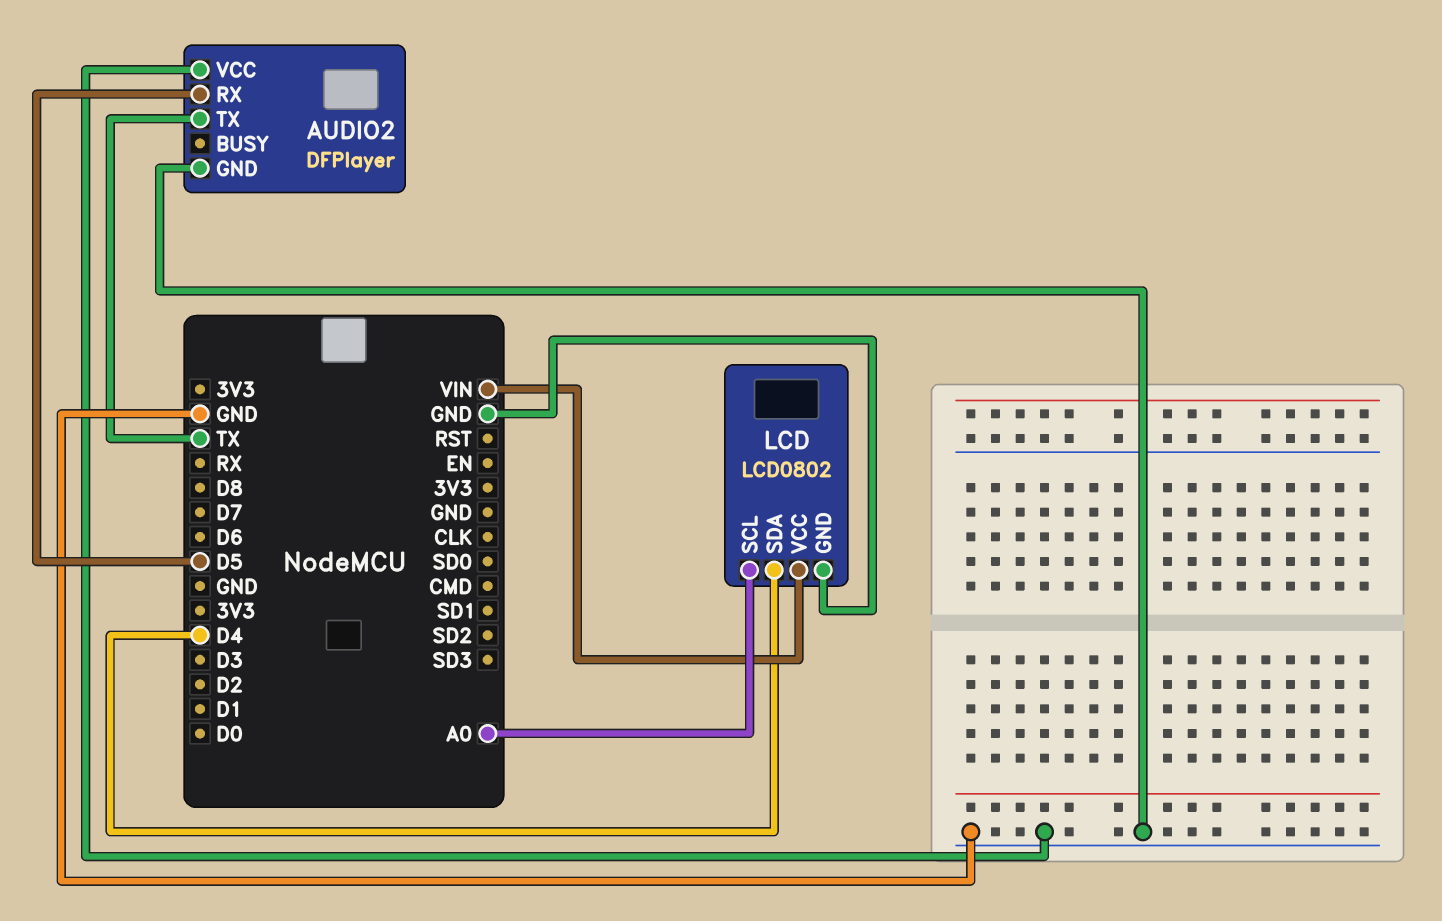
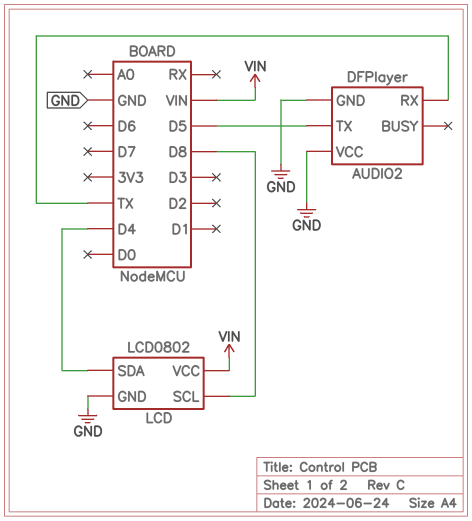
AUDIO2 pin RX: D5 -> TX
AUDIO2 pin TX: TX -> D5
LCD pin SCL: A0 -> D8

